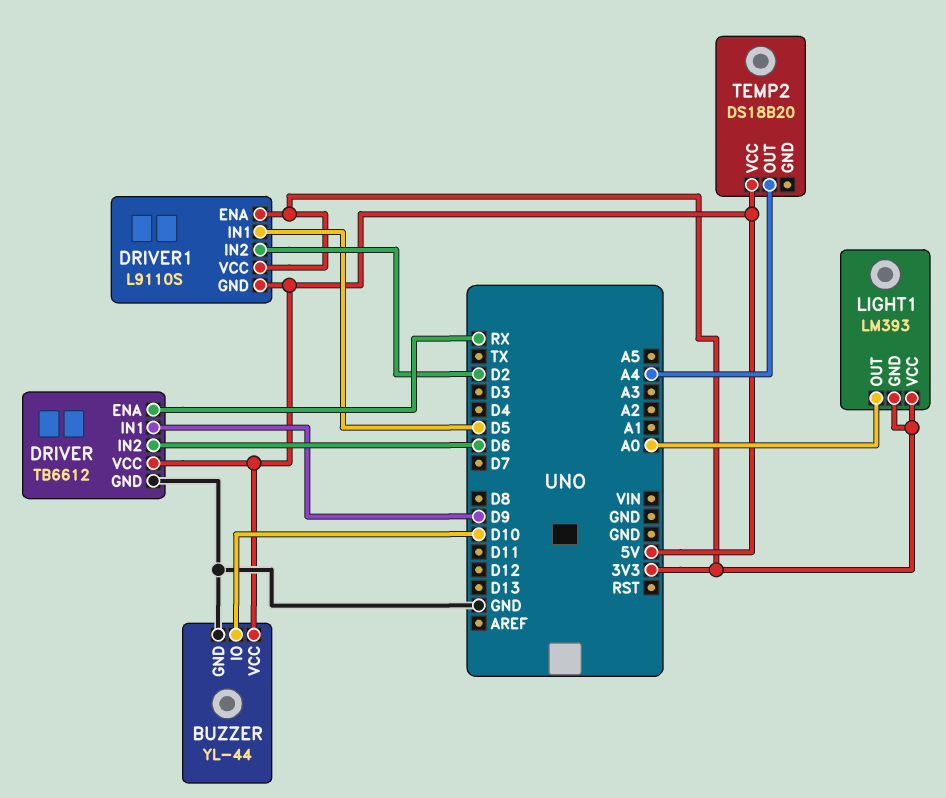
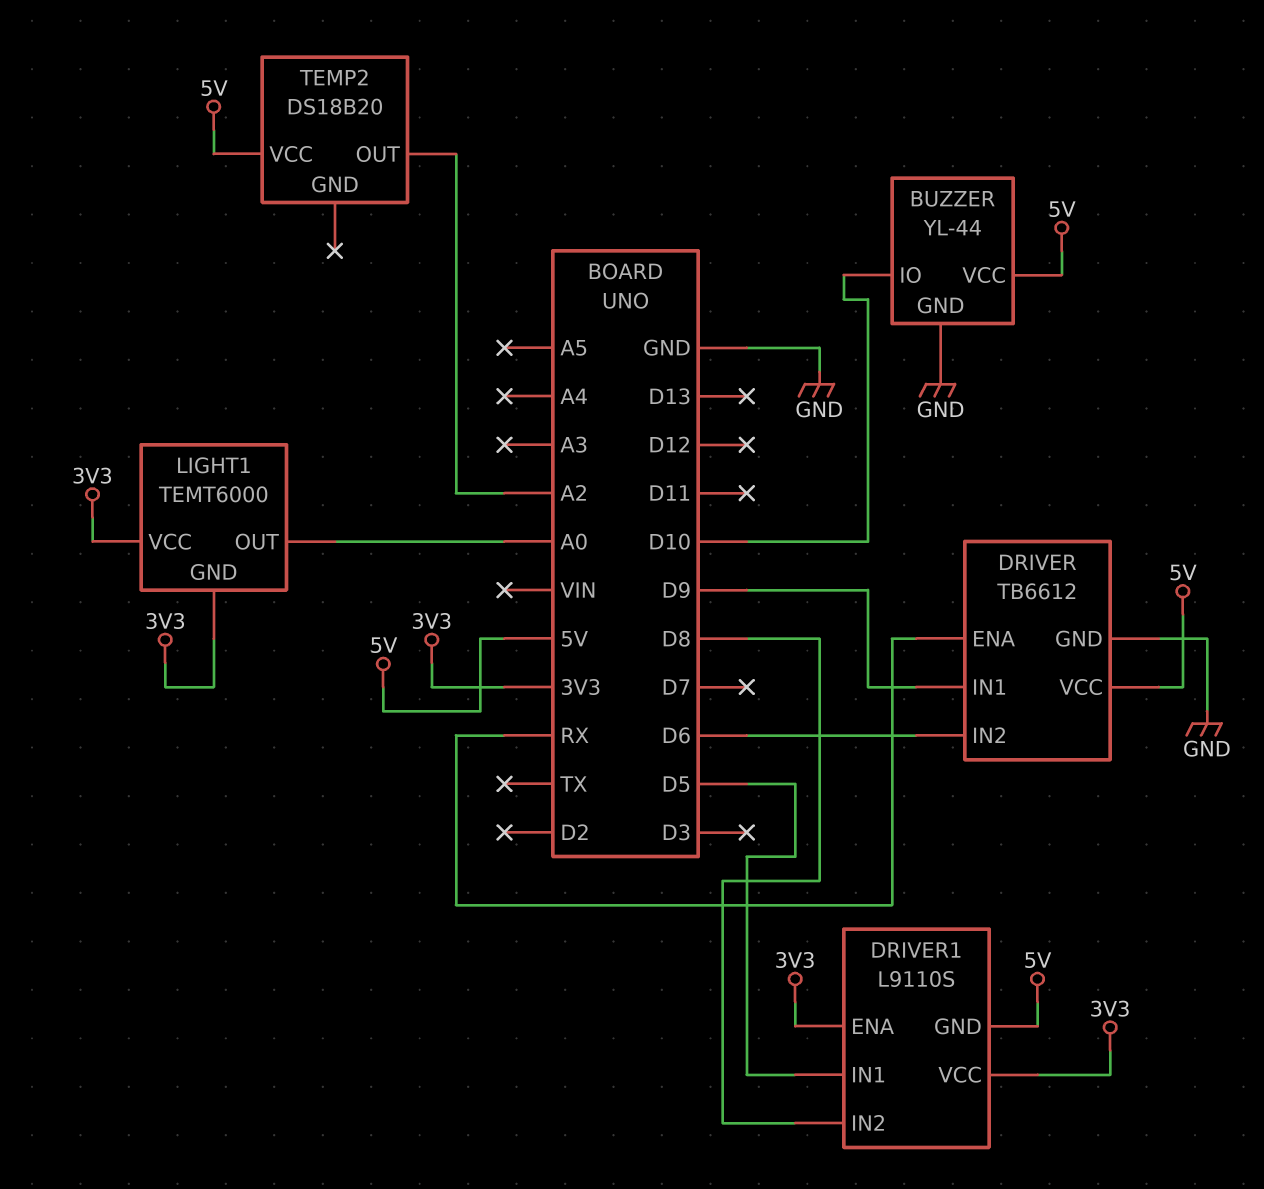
DRIVER1 pin IN2: D2 -> D8
LIGHT1: LM393 -> TEMT6000
TEMP2 pin OUT: A4 -> A2

